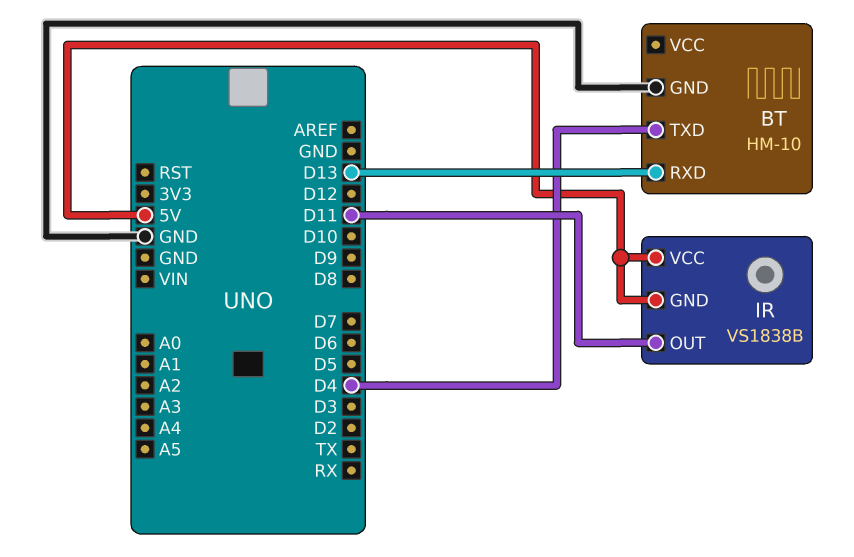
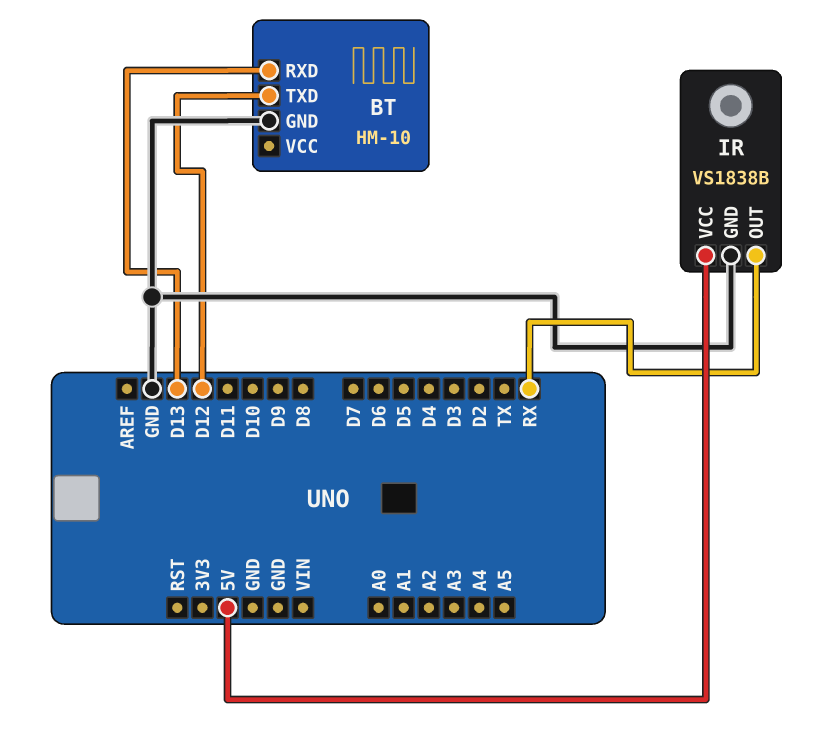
BT pin TXD: D4 -> D12
IR pin GND: 5V -> GND
IR pin OUT: D11 -> RX

